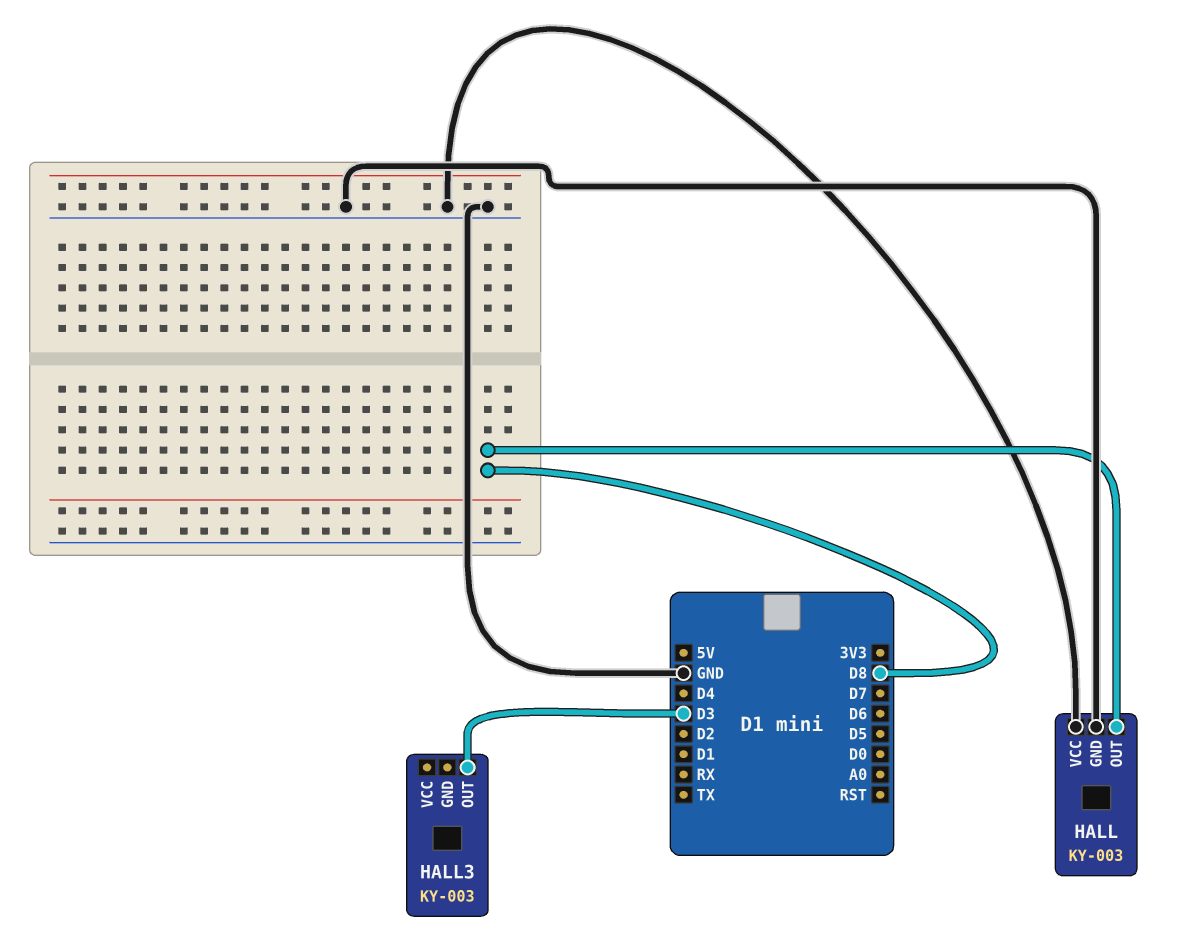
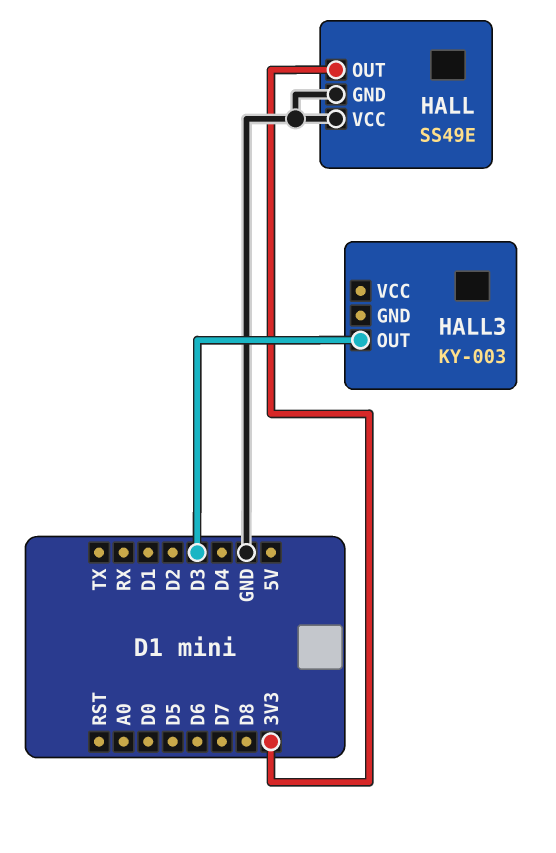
HALL: KY-003 -> SS49E
HALL pin OUT: D8 -> 3V3

